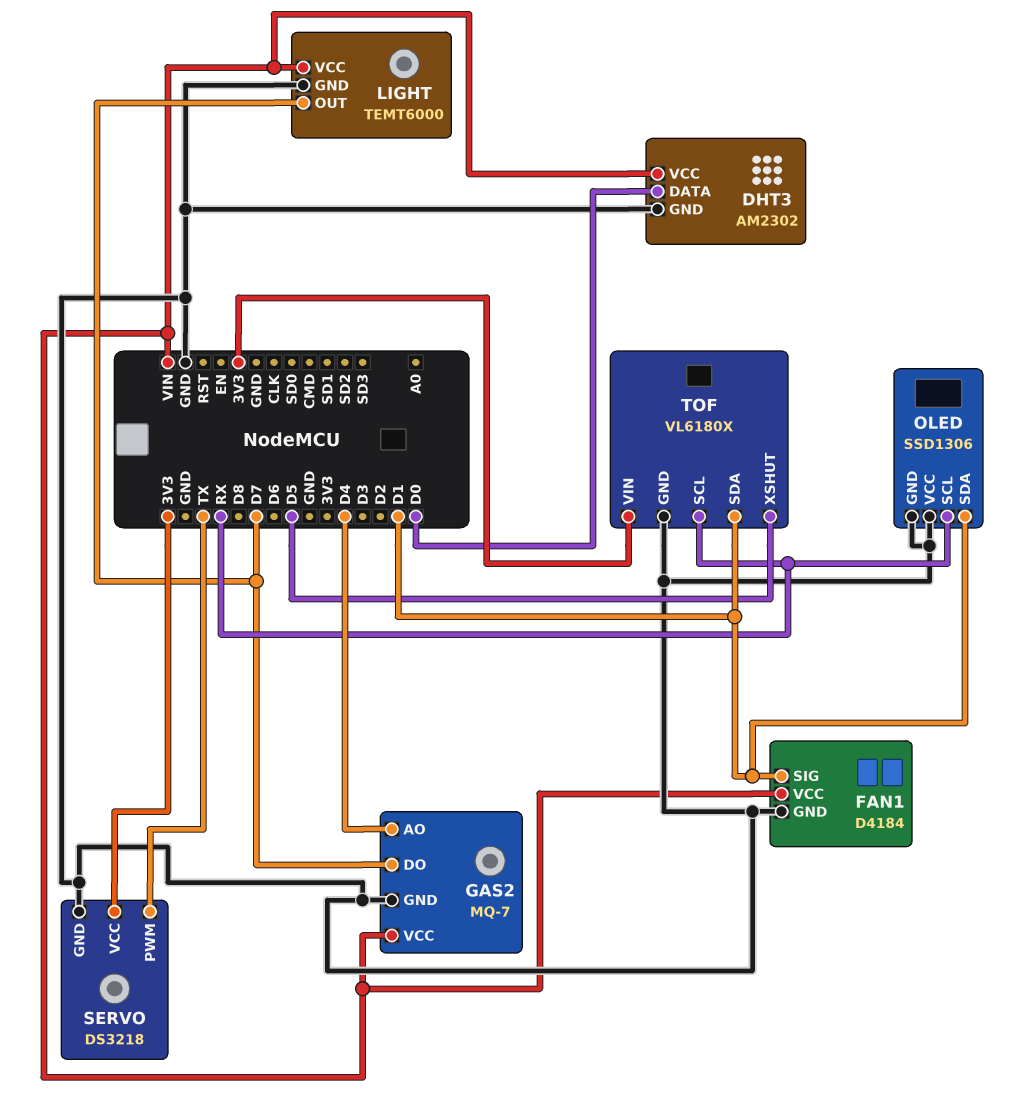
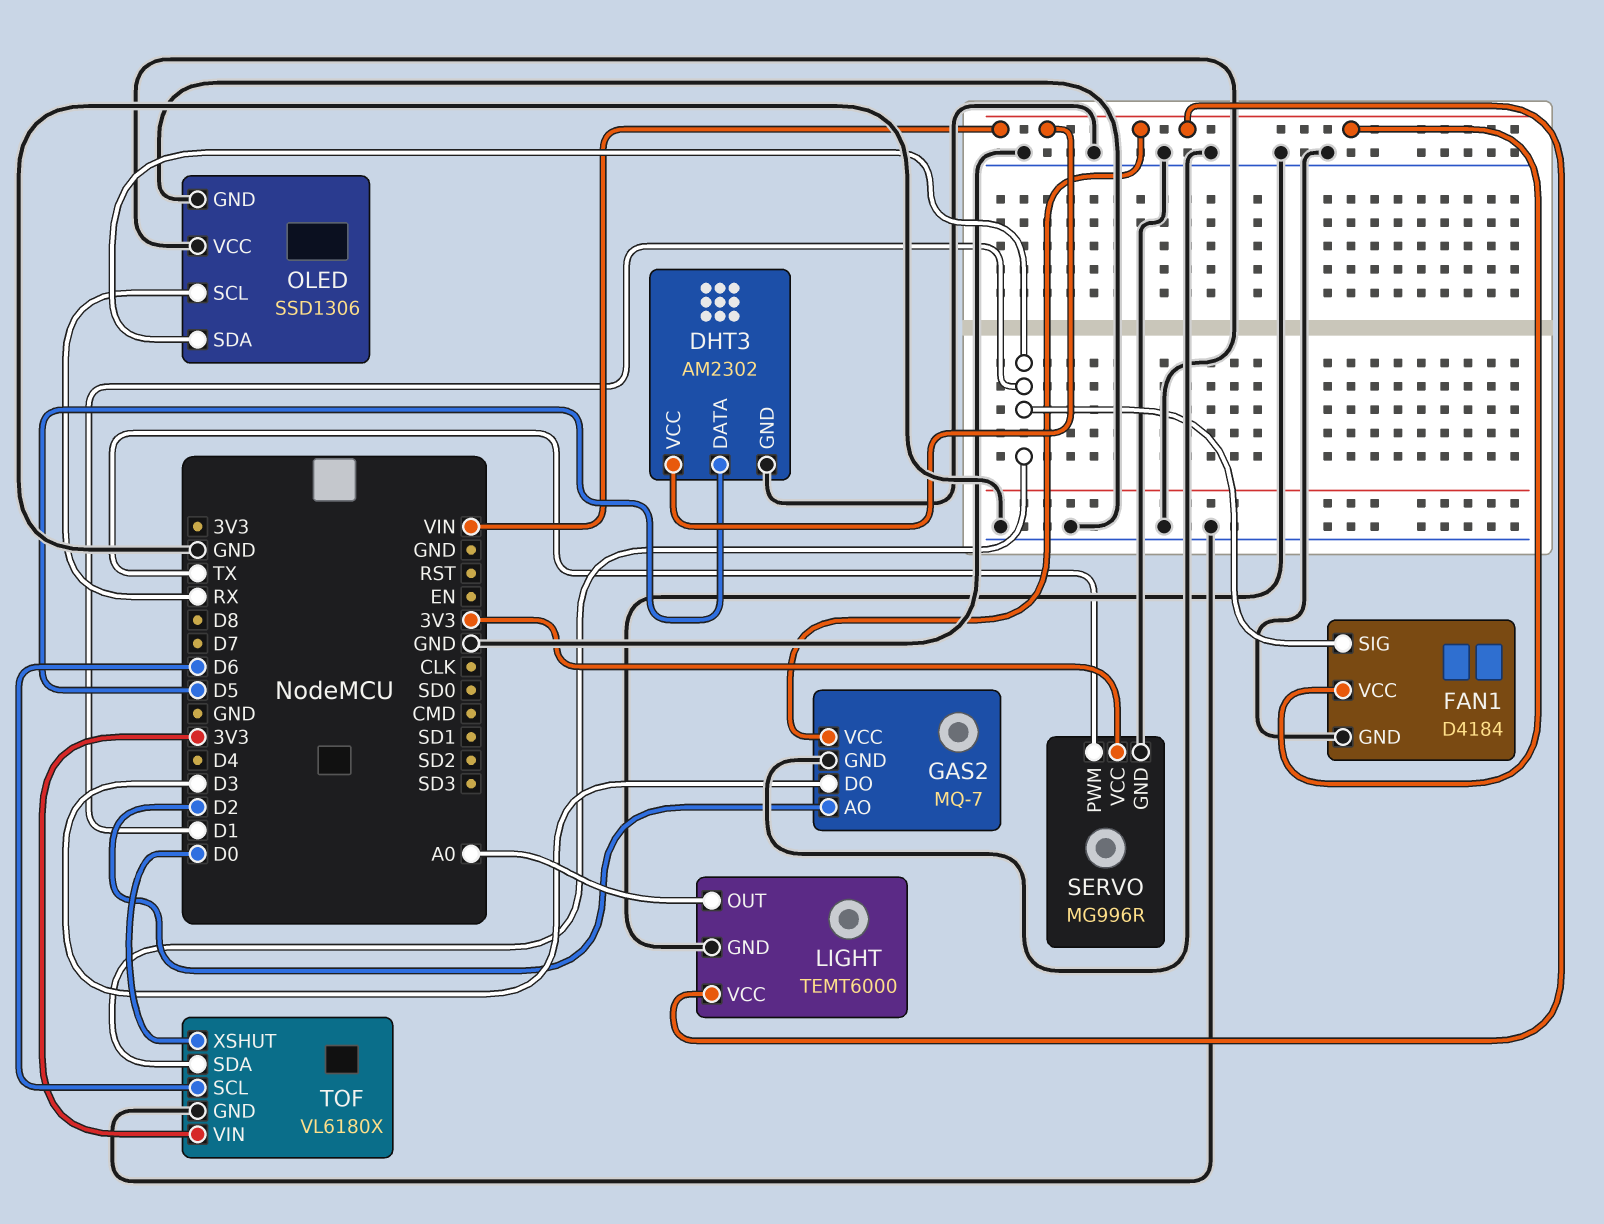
DHT3 pin DATA: D0 -> D5
GAS2 pin AO: D4 -> D2
GAS2 pin DO: D7 -> D3
LIGHT pin OUT: D7 -> A0
SERVO: DS3218 -> MG996R
TOF pin SCL: RX -> D6
TOF pin XSHUT: D5 -> D0

